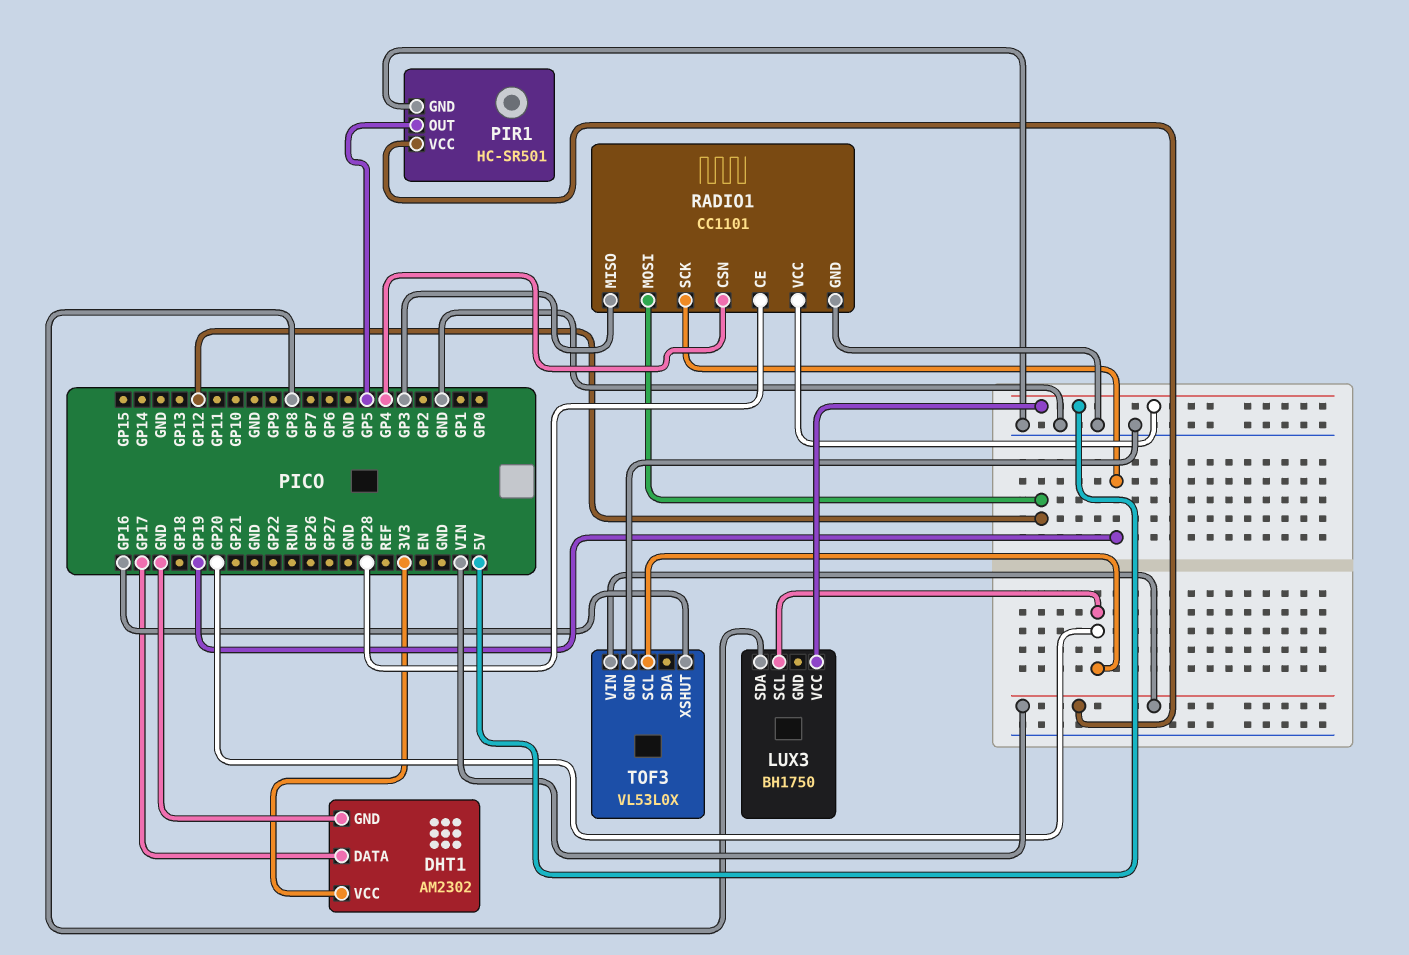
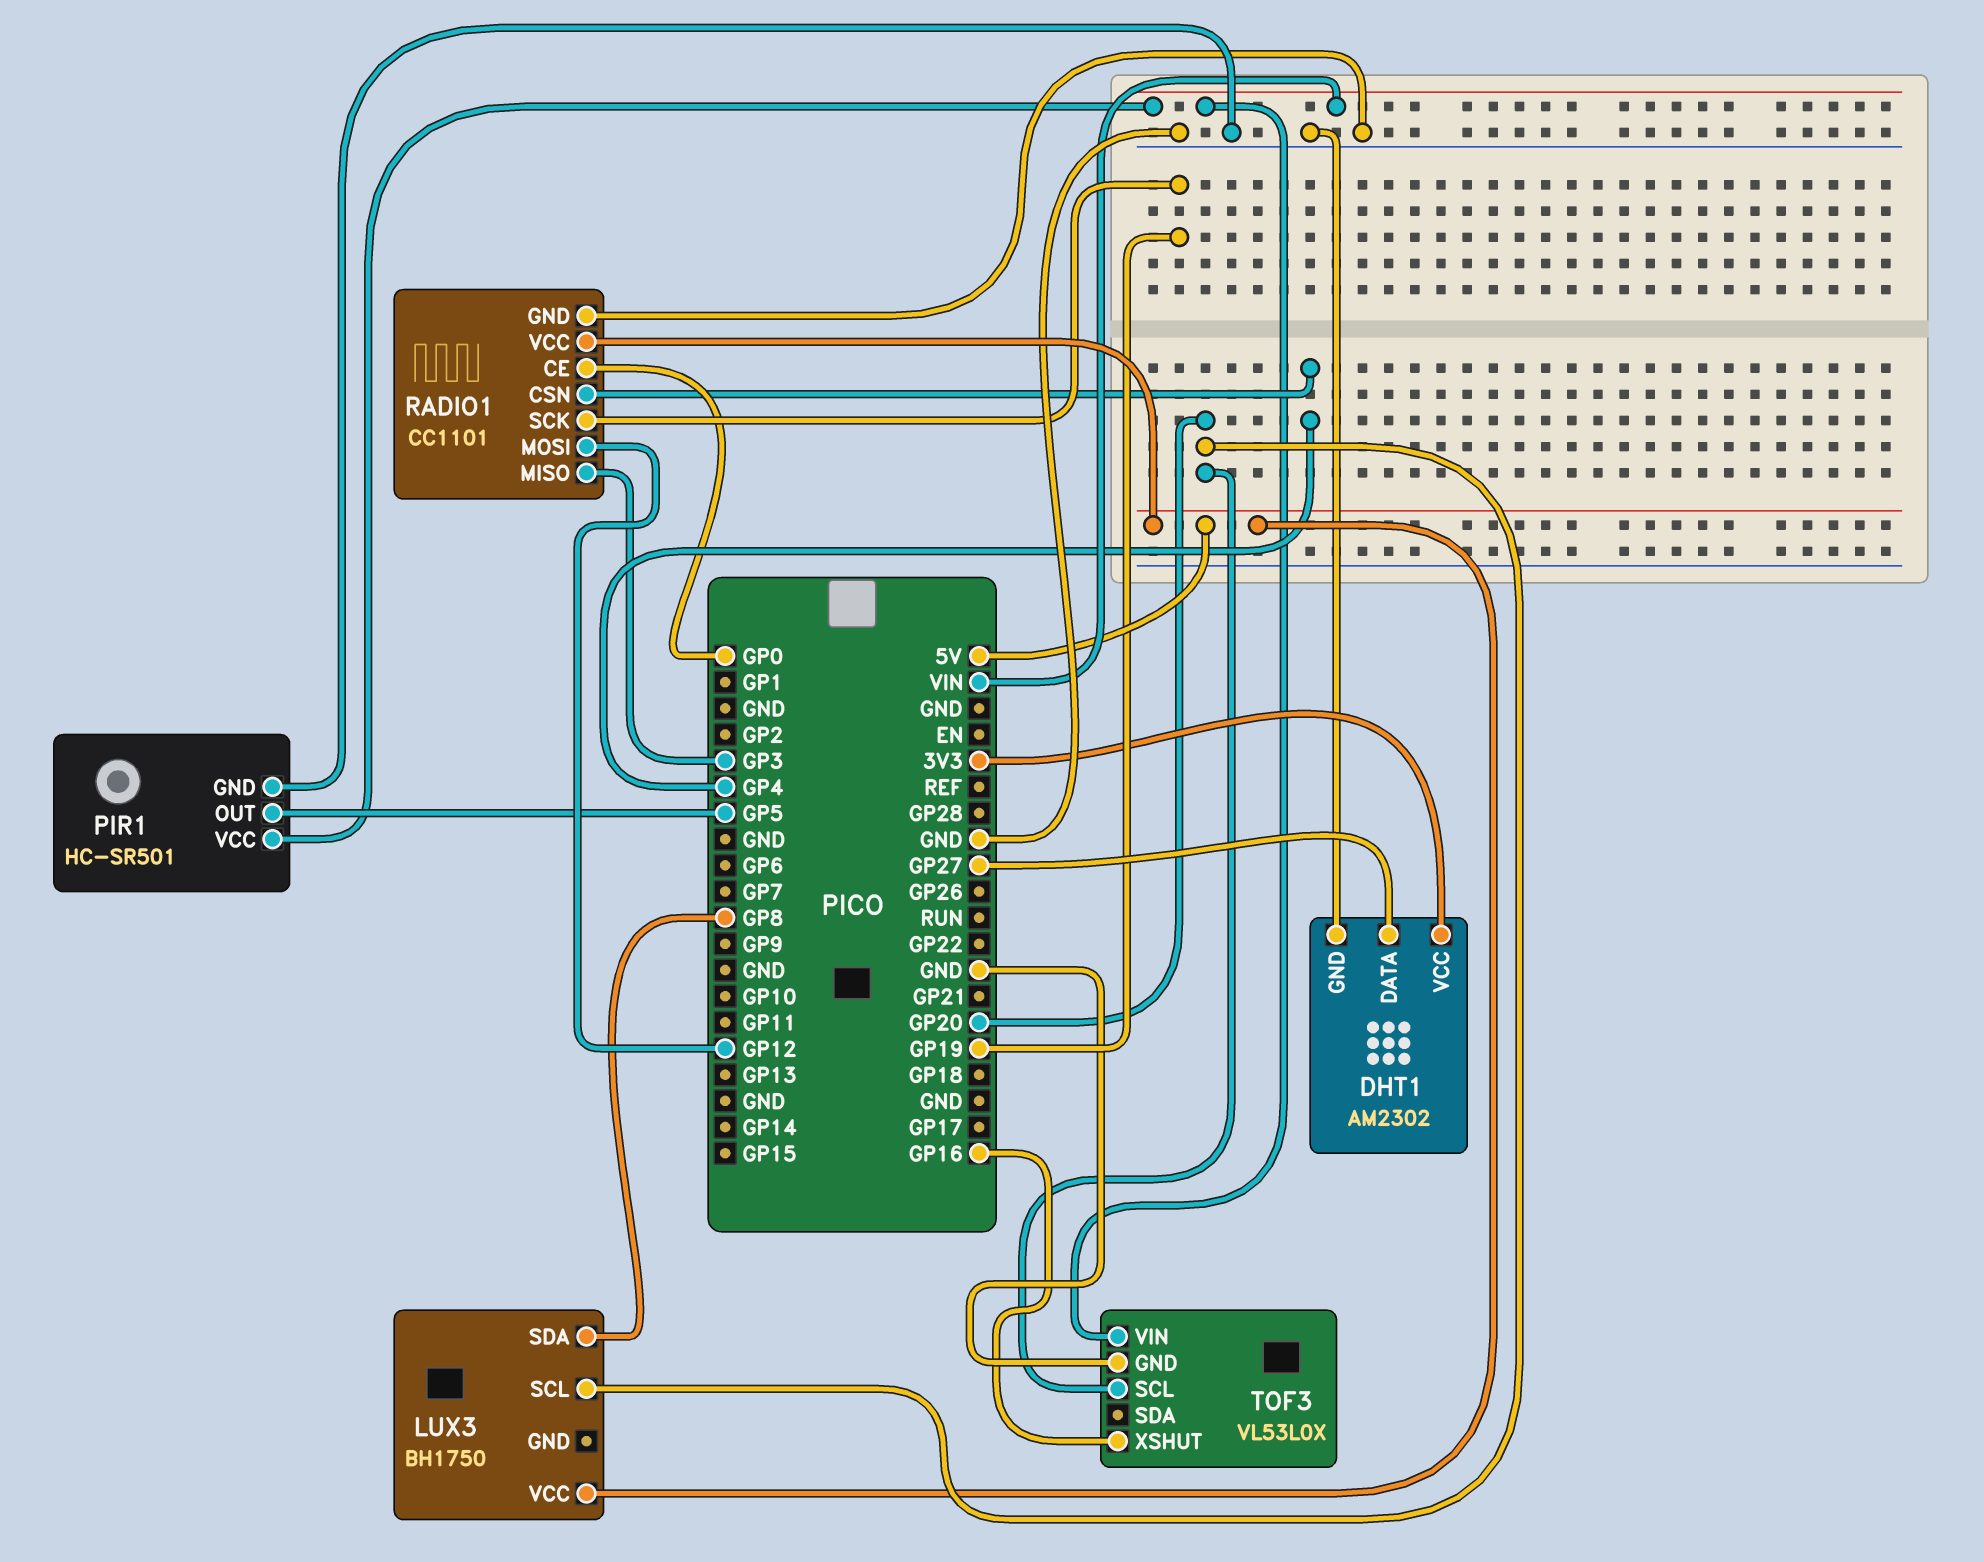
DHT1 pin DATA: GP17 -> GP27
RADIO1 pin CE: GP28 -> GP0

